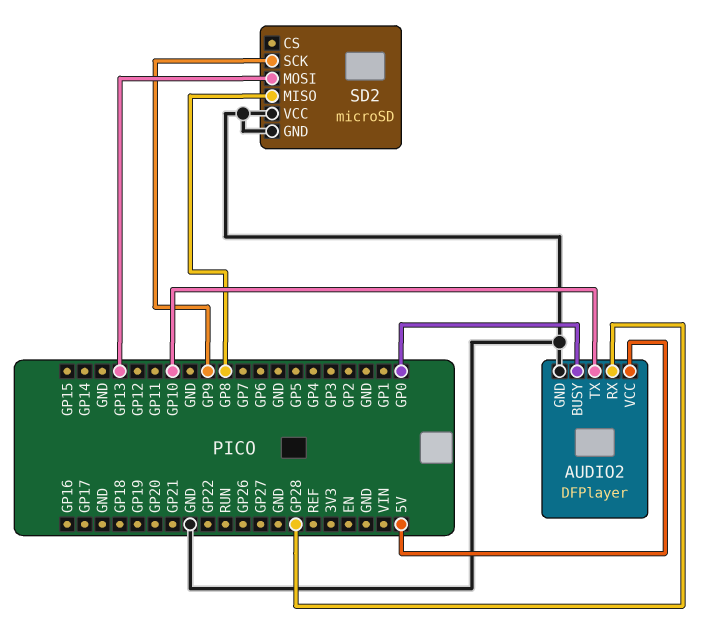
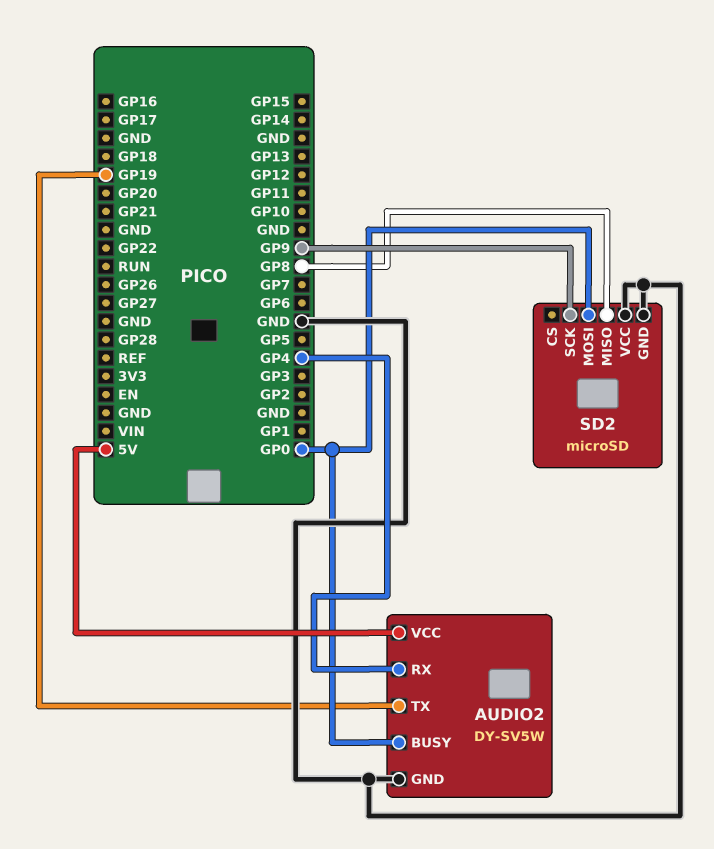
AUDIO2: DFPlayer -> DY-SV5W
AUDIO2 pin RX: GP28 -> GP4
AUDIO2 pin TX: GP10 -> GP19
SD2 pin MOSI: GP13 -> GP0

